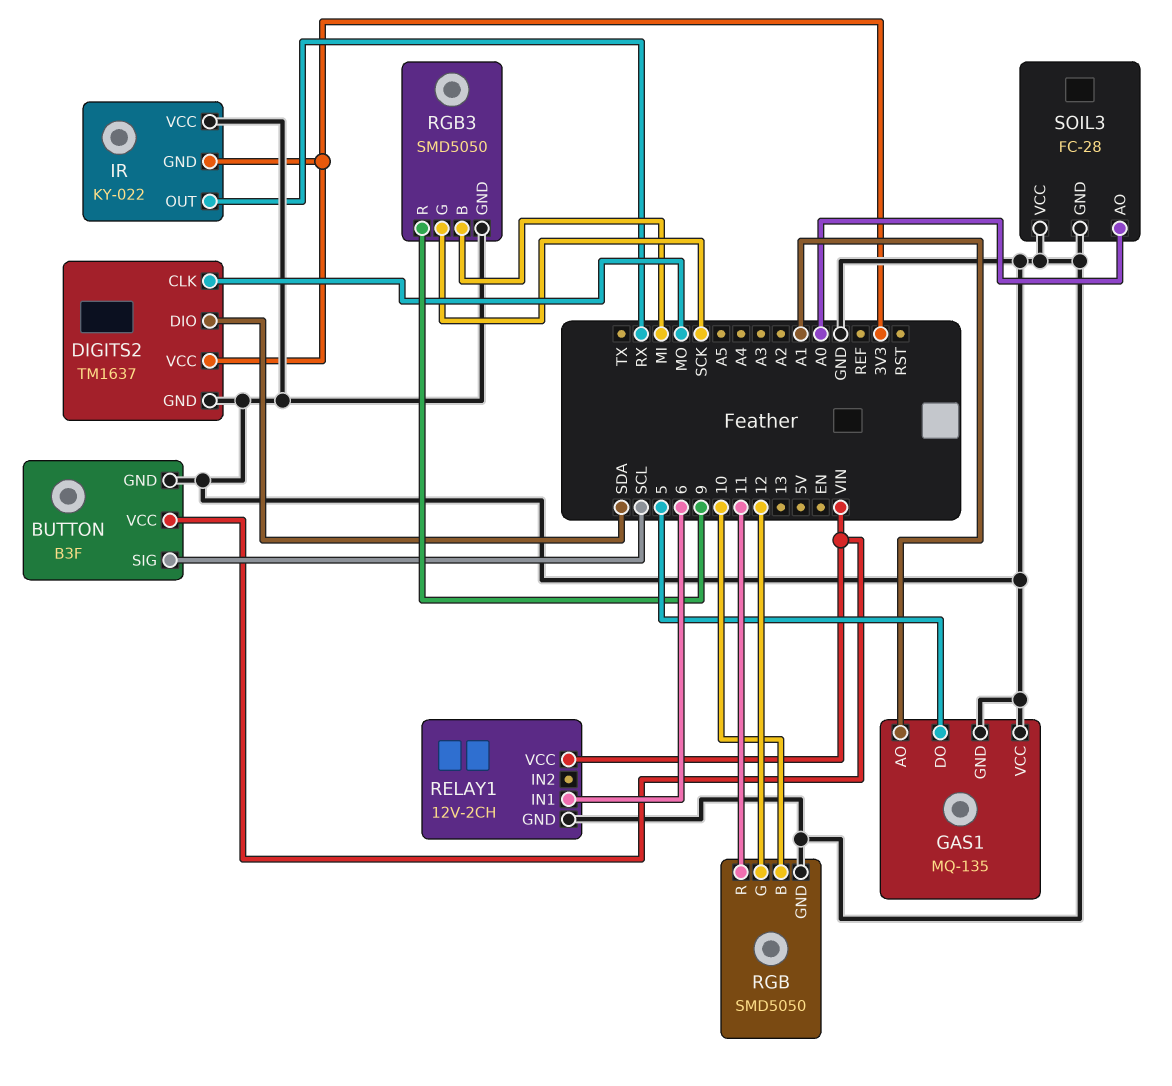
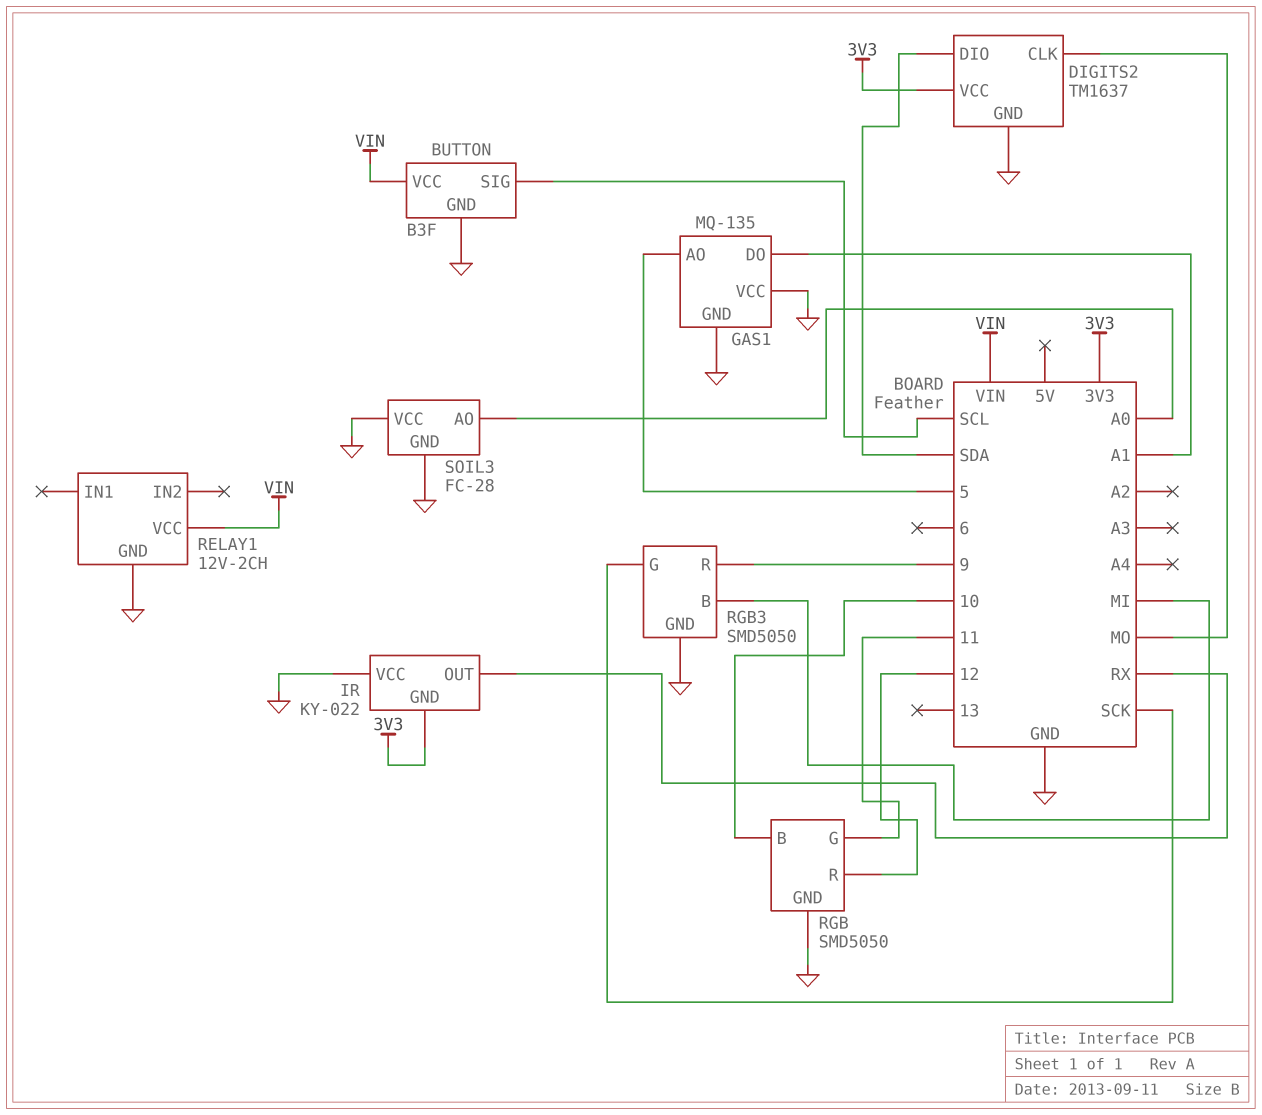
GAS1 pin AO: A1 -> 5
GAS1 pin DO: 5 -> A1
RELAY1 pin IN1: 6 -> none
RGB pin G: 12 -> 11
RGB pin R: 11 -> 12

